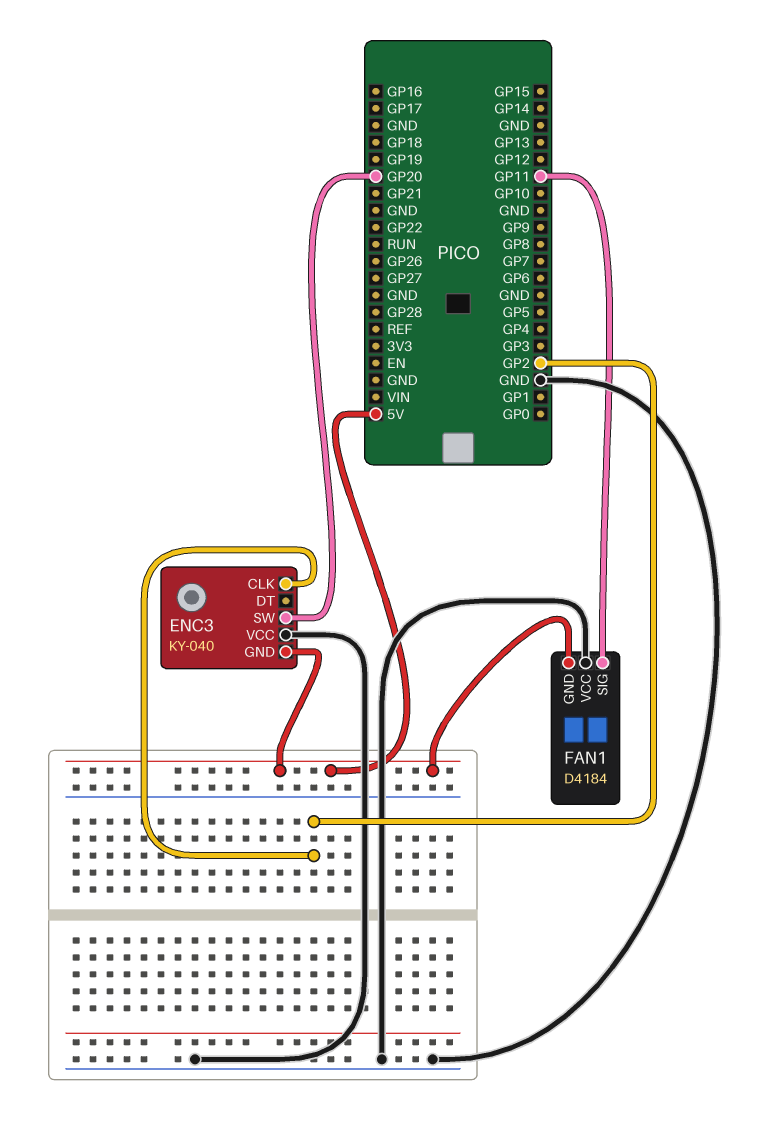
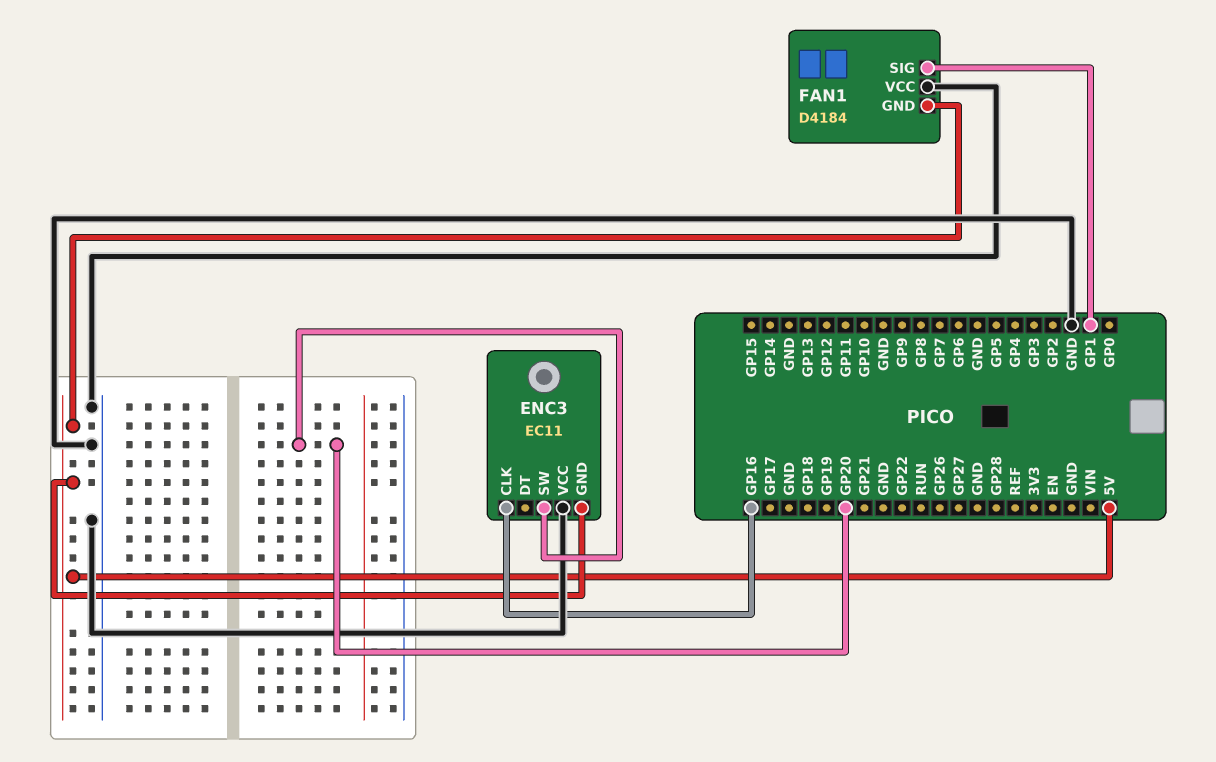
ENC3: KY-040 -> EC11
ENC3 pin CLK: GP2 -> GP16
FAN1 pin SIG: GP11 -> GP1

